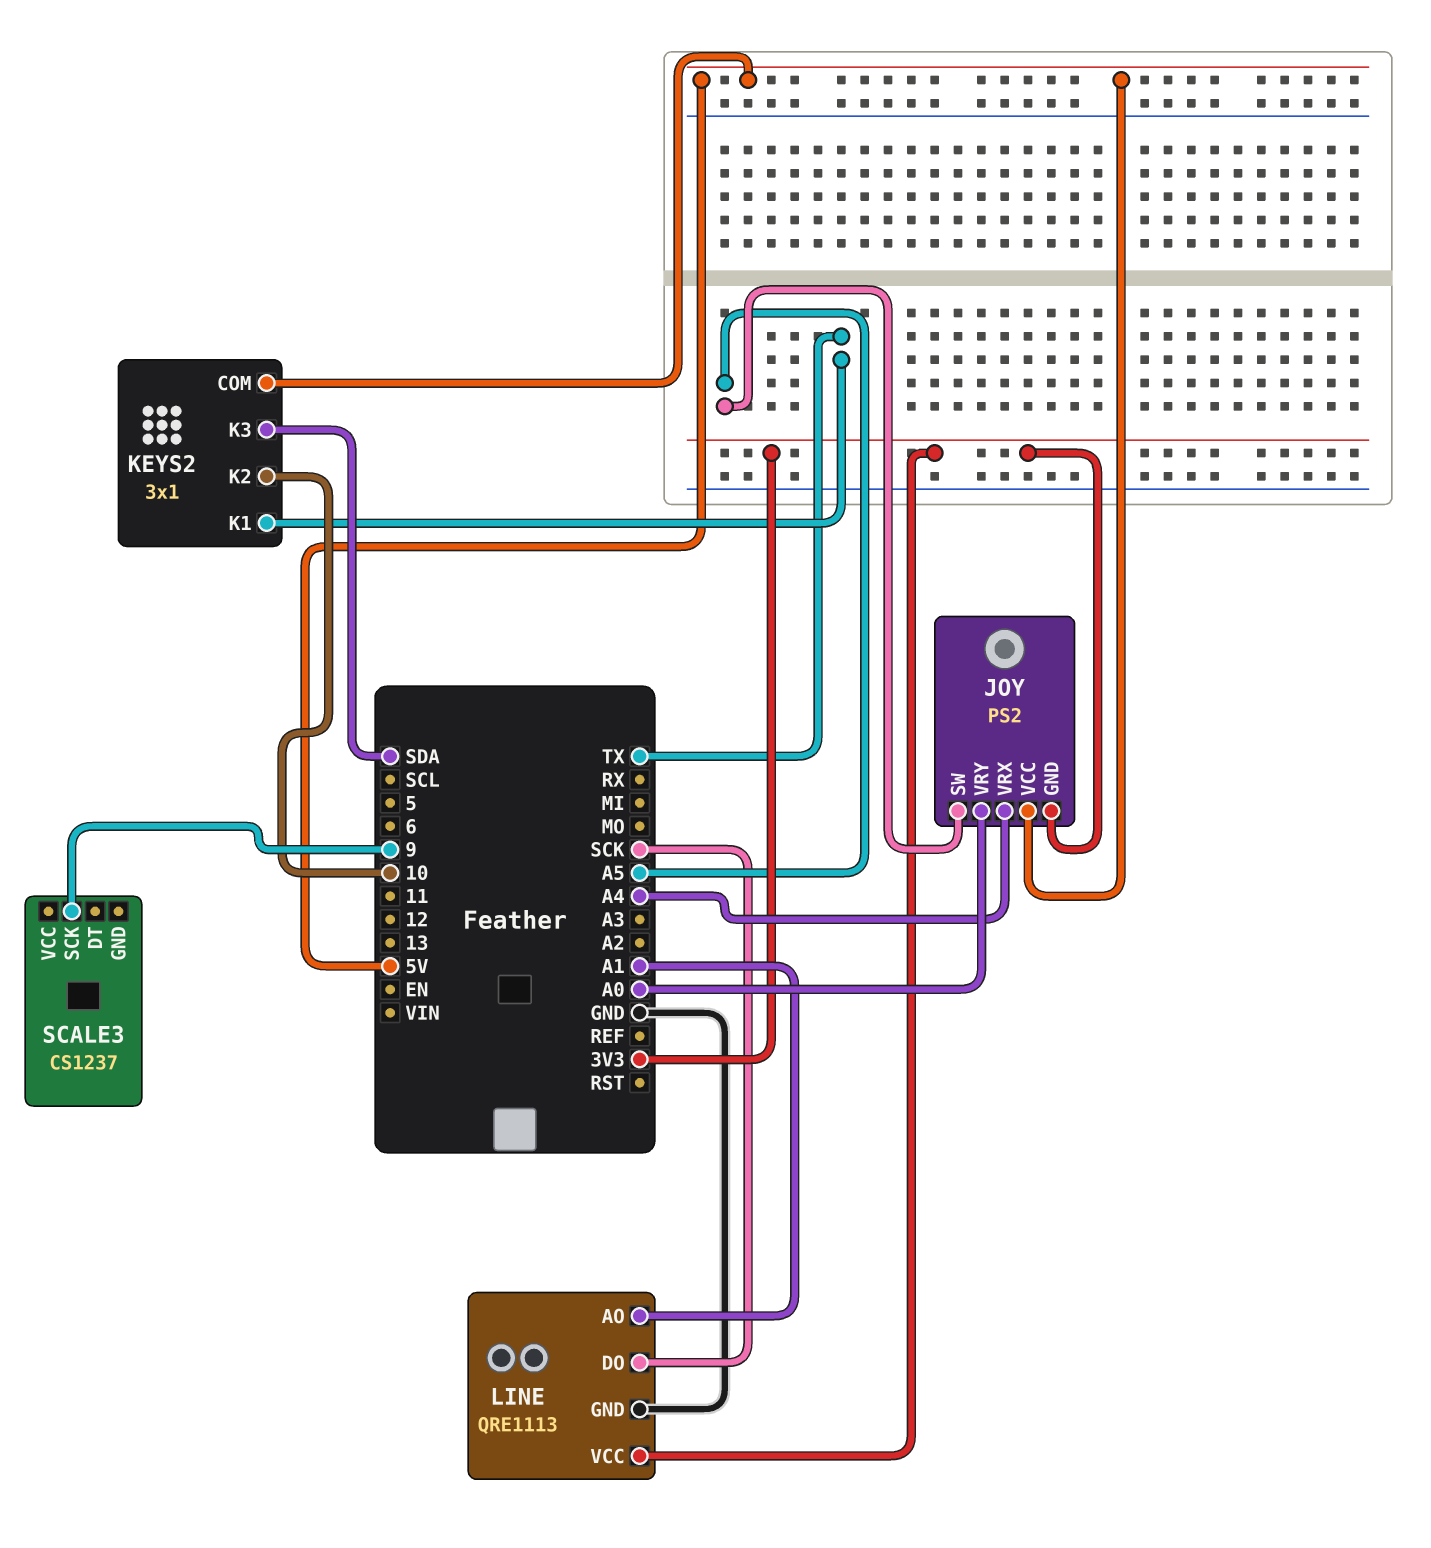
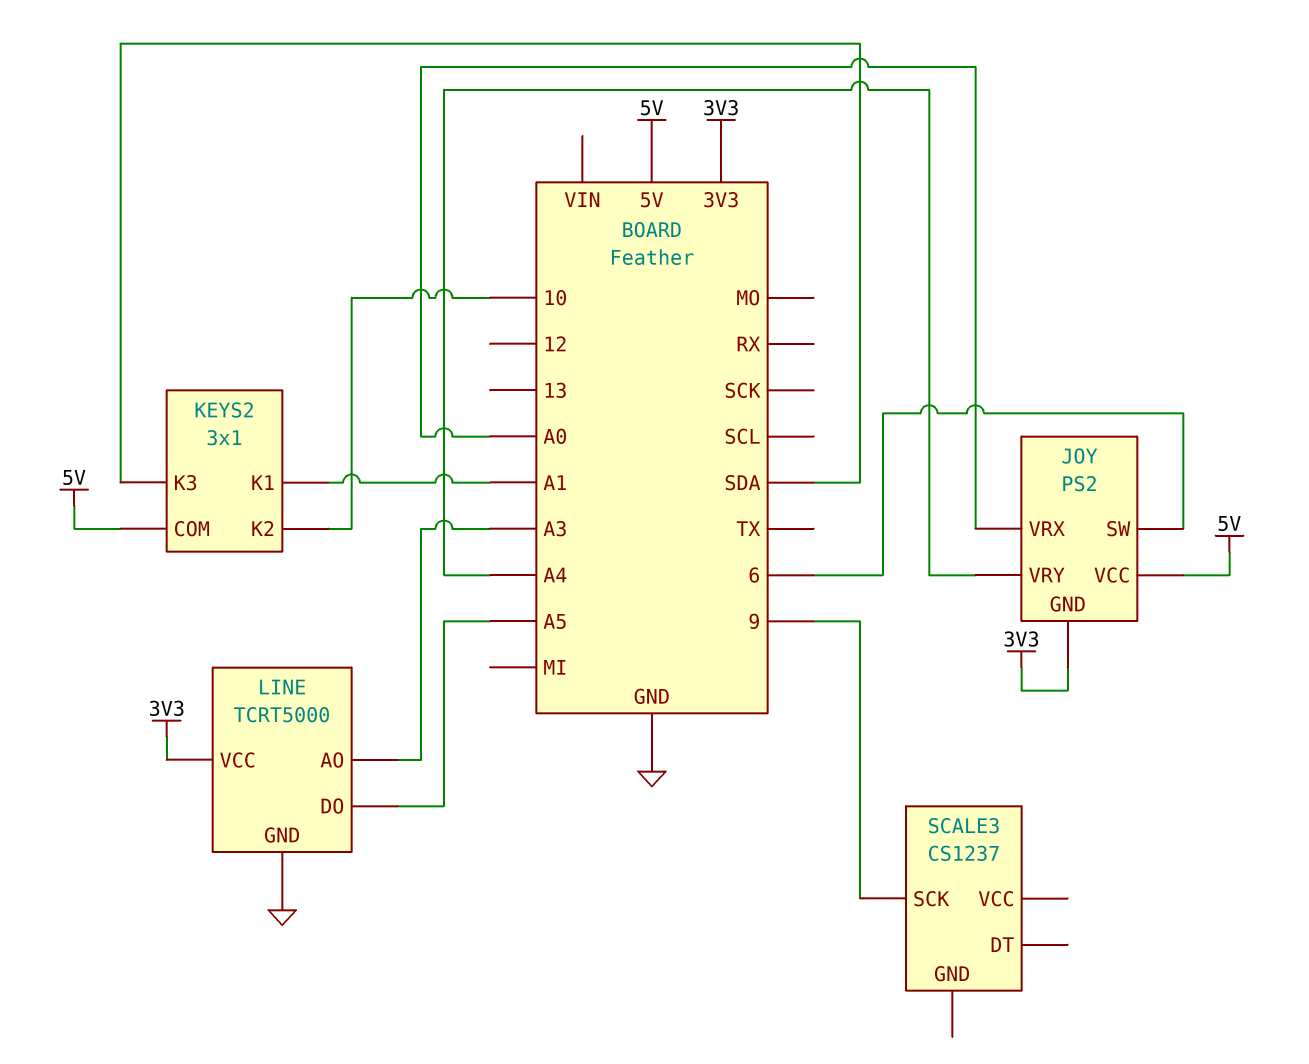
JOY pin SW: A5 -> 6
JOY pin VRX: A4 -> A0
JOY pin VRY: A0 -> A4
KEYS2 pin K1: TX -> A1
LINE: QRE1113 -> TCRT5000
LINE pin AO: A1 -> A3
LINE pin DO: SCK -> A5

